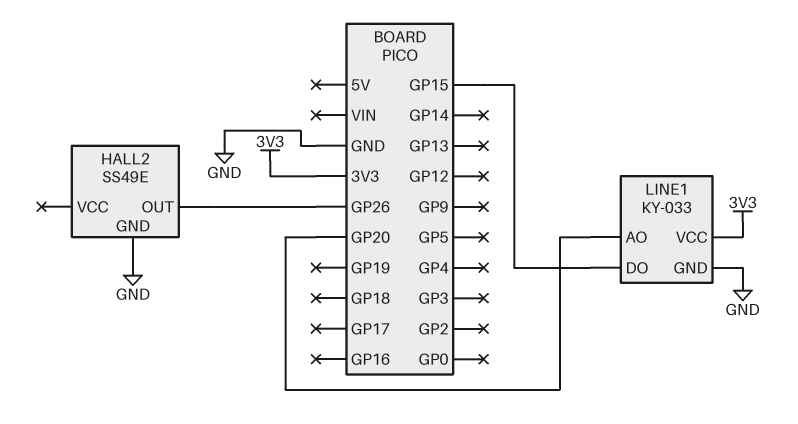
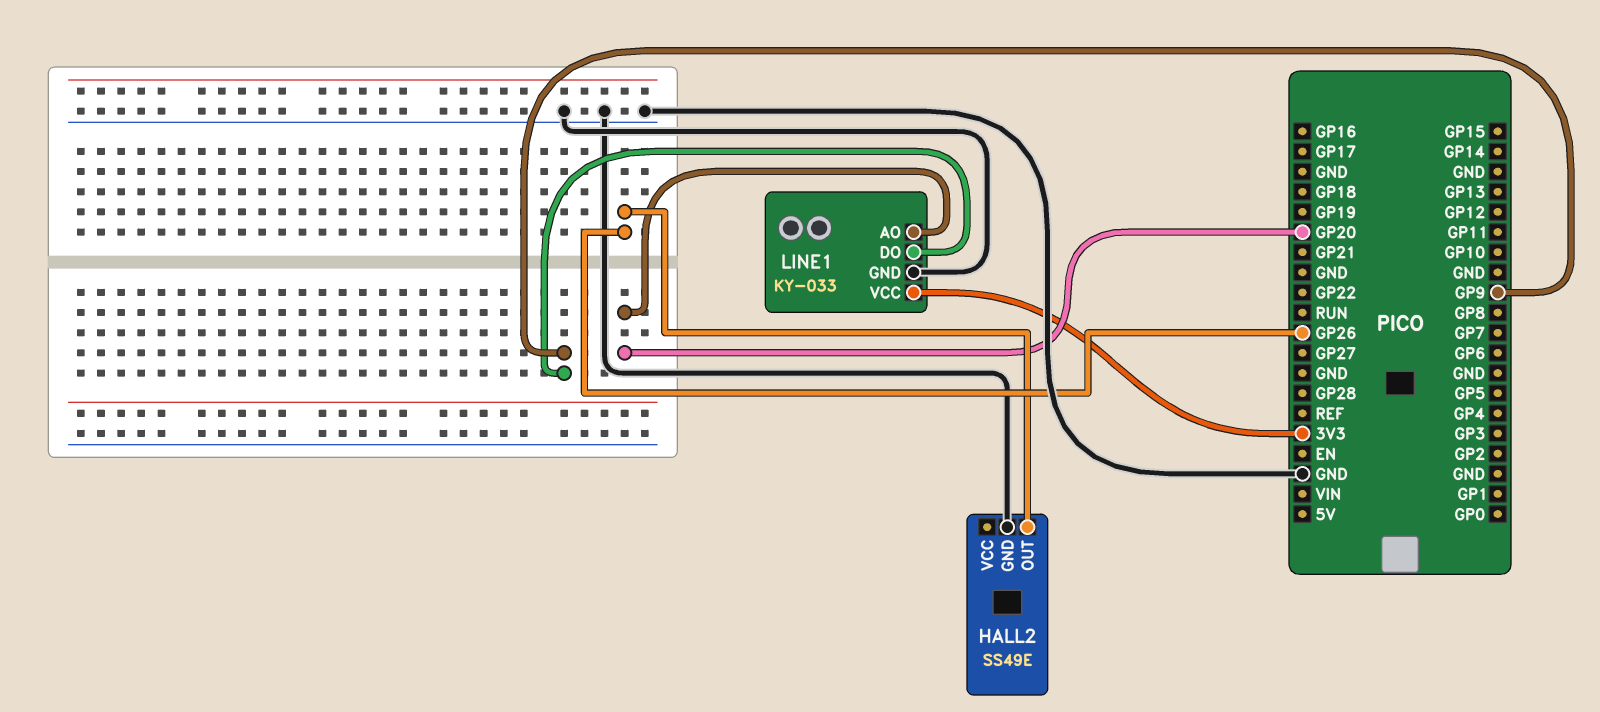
LINE1 pin DO: GP15 -> GP9

